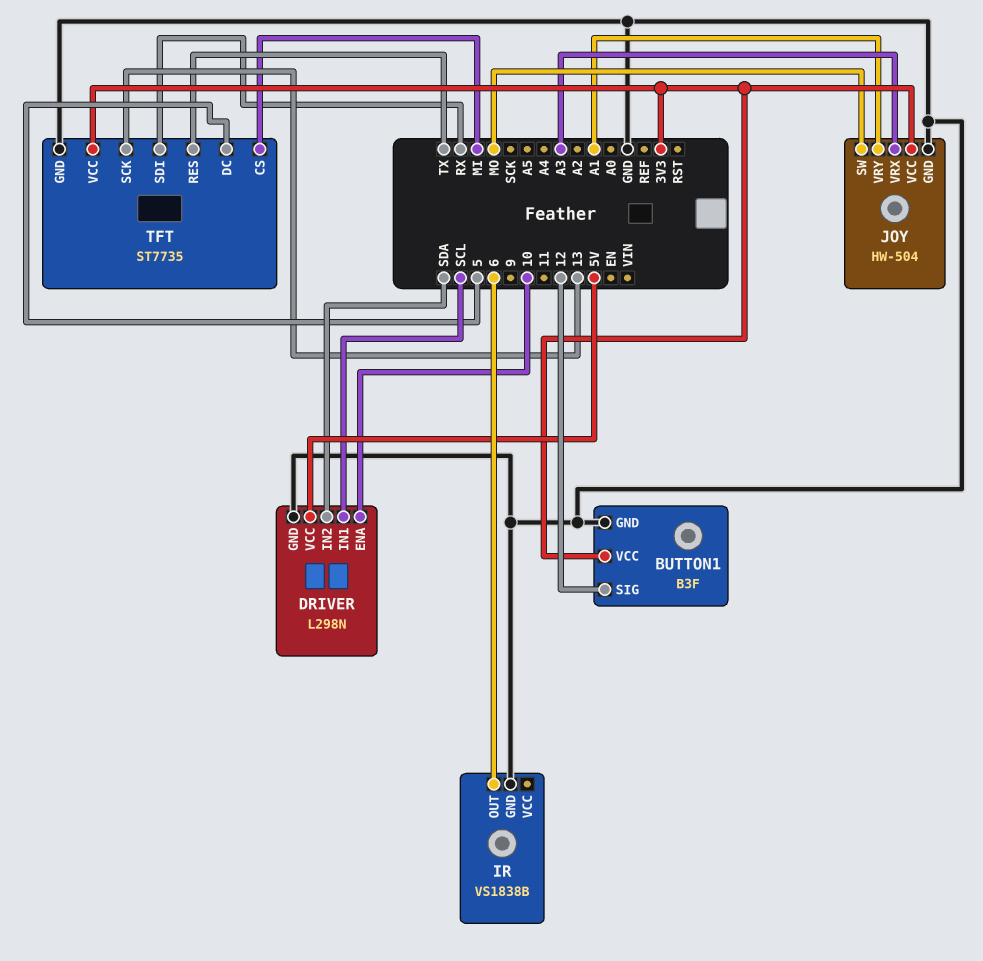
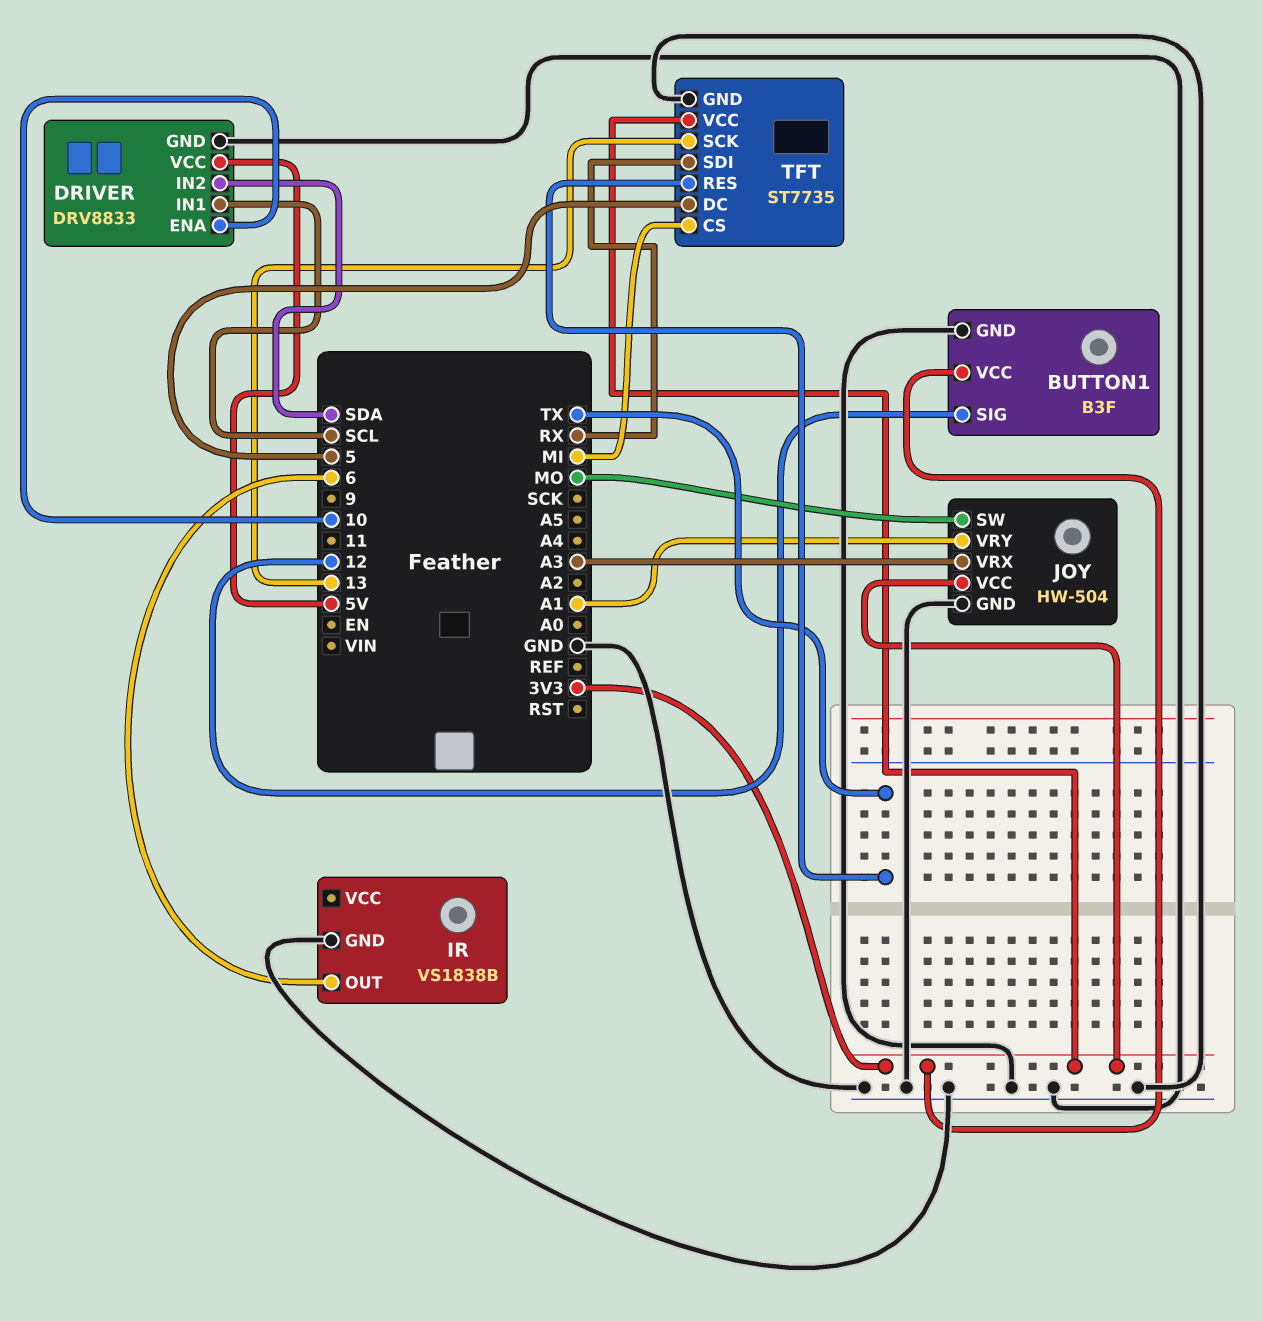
DRIVER: L298N -> DRV8833

